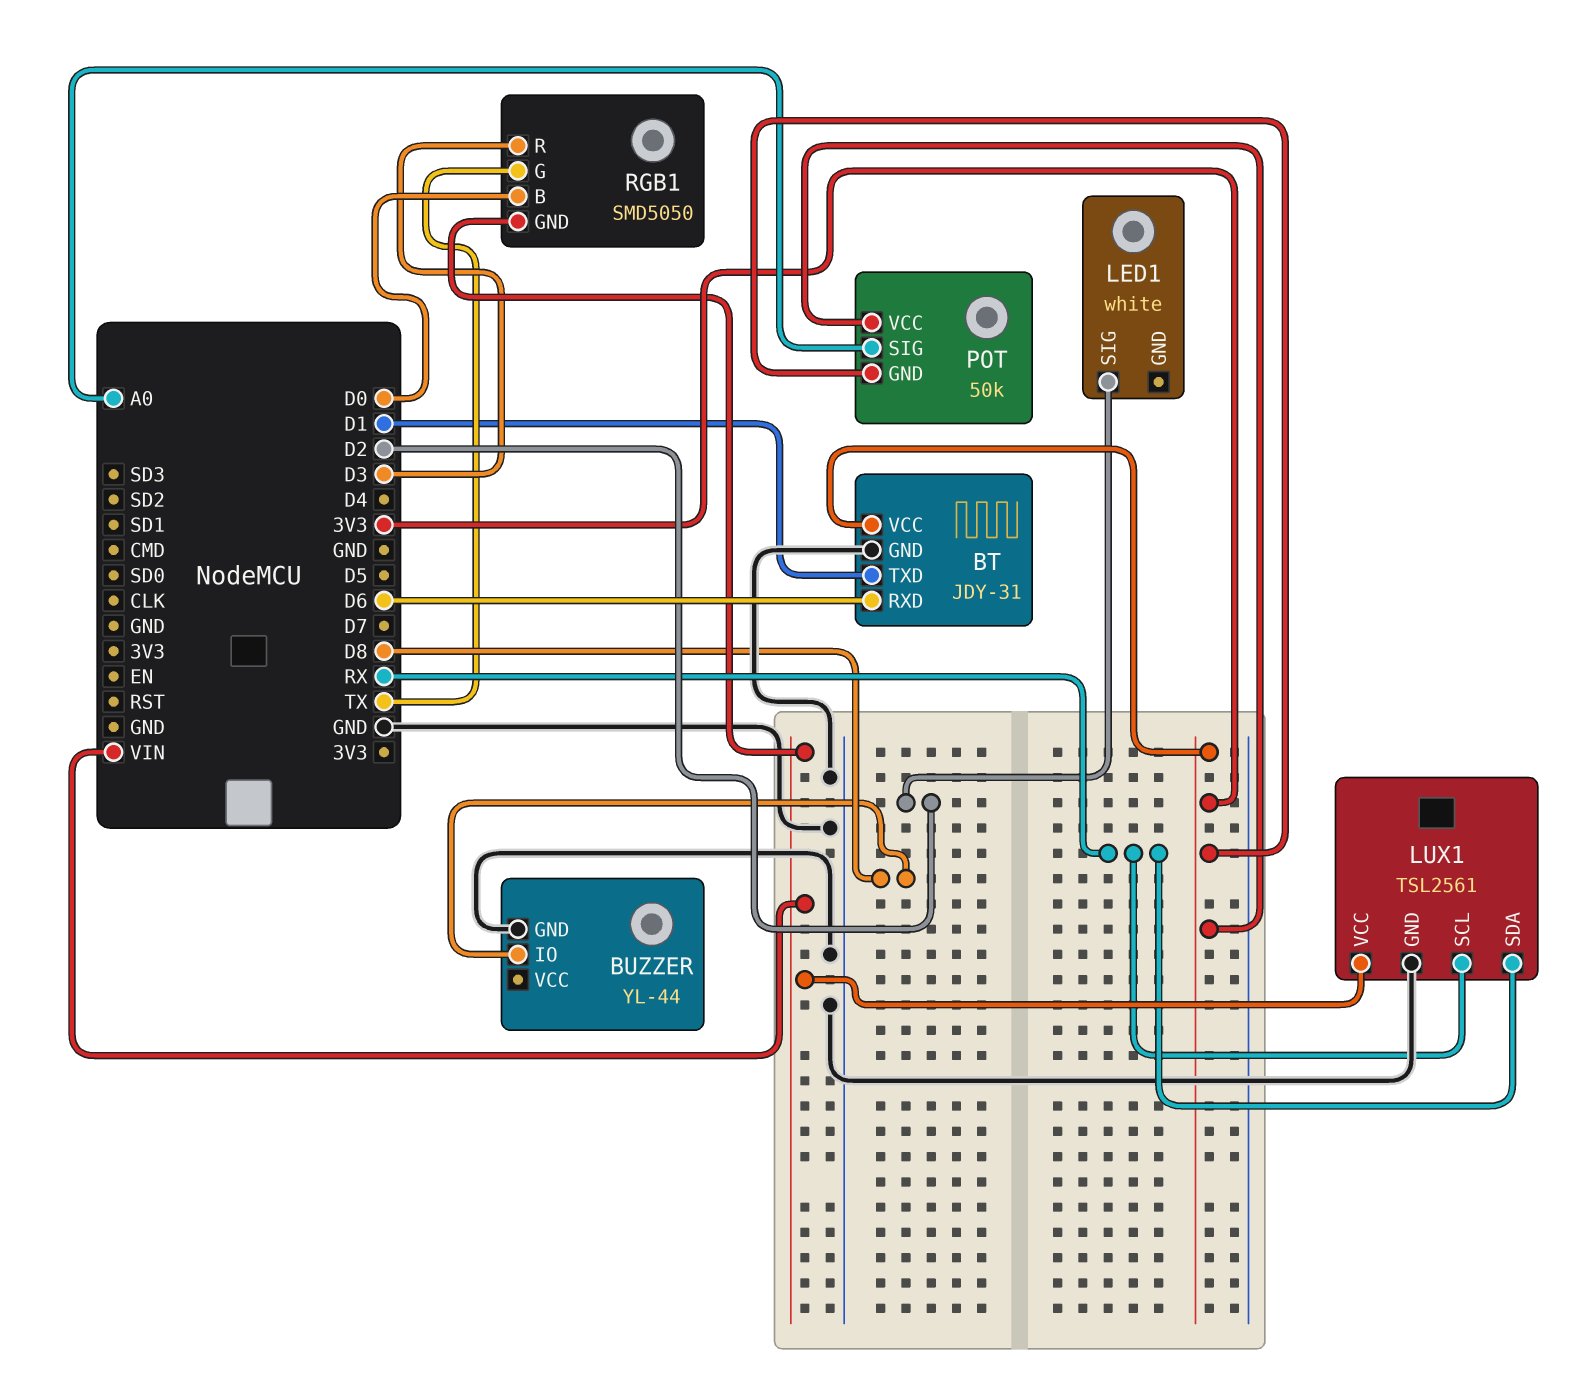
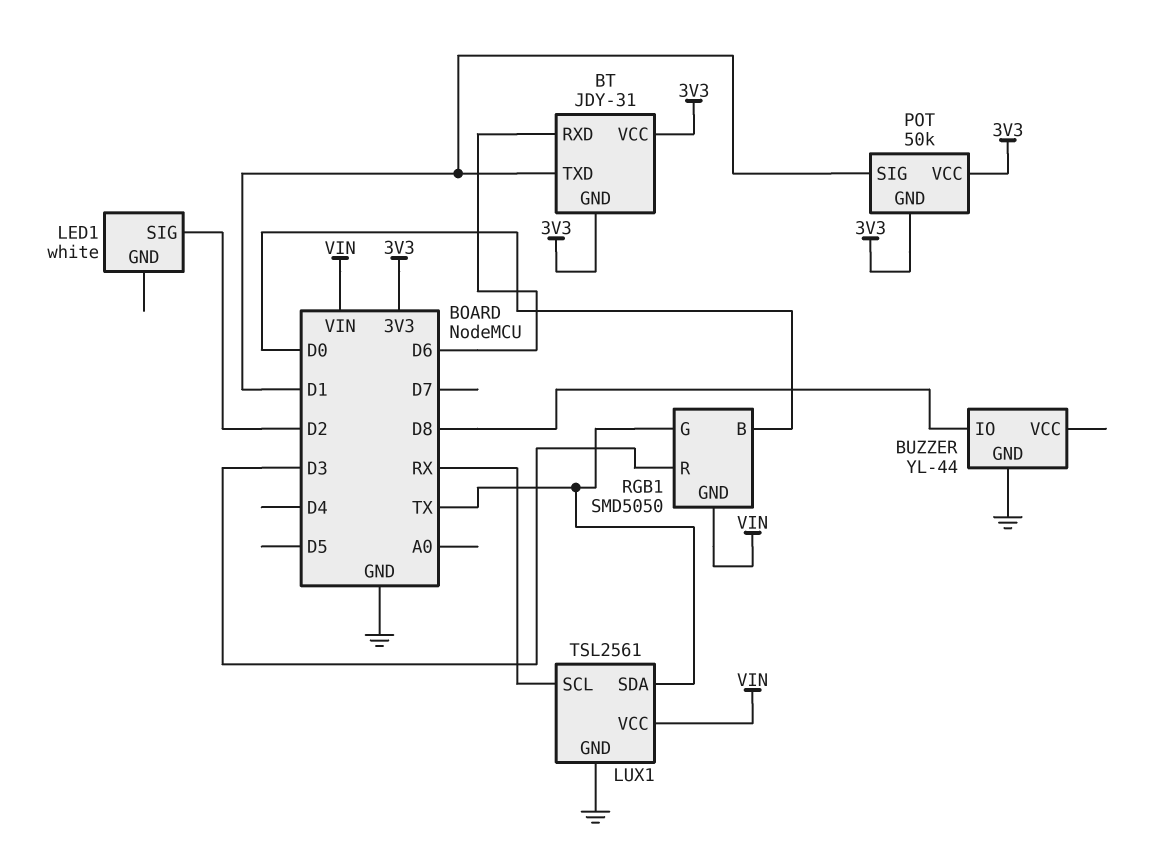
BT pin GND: GND -> 3V3
LUX1 pin SDA: RX -> TX
POT pin SIG: A0 -> D1

